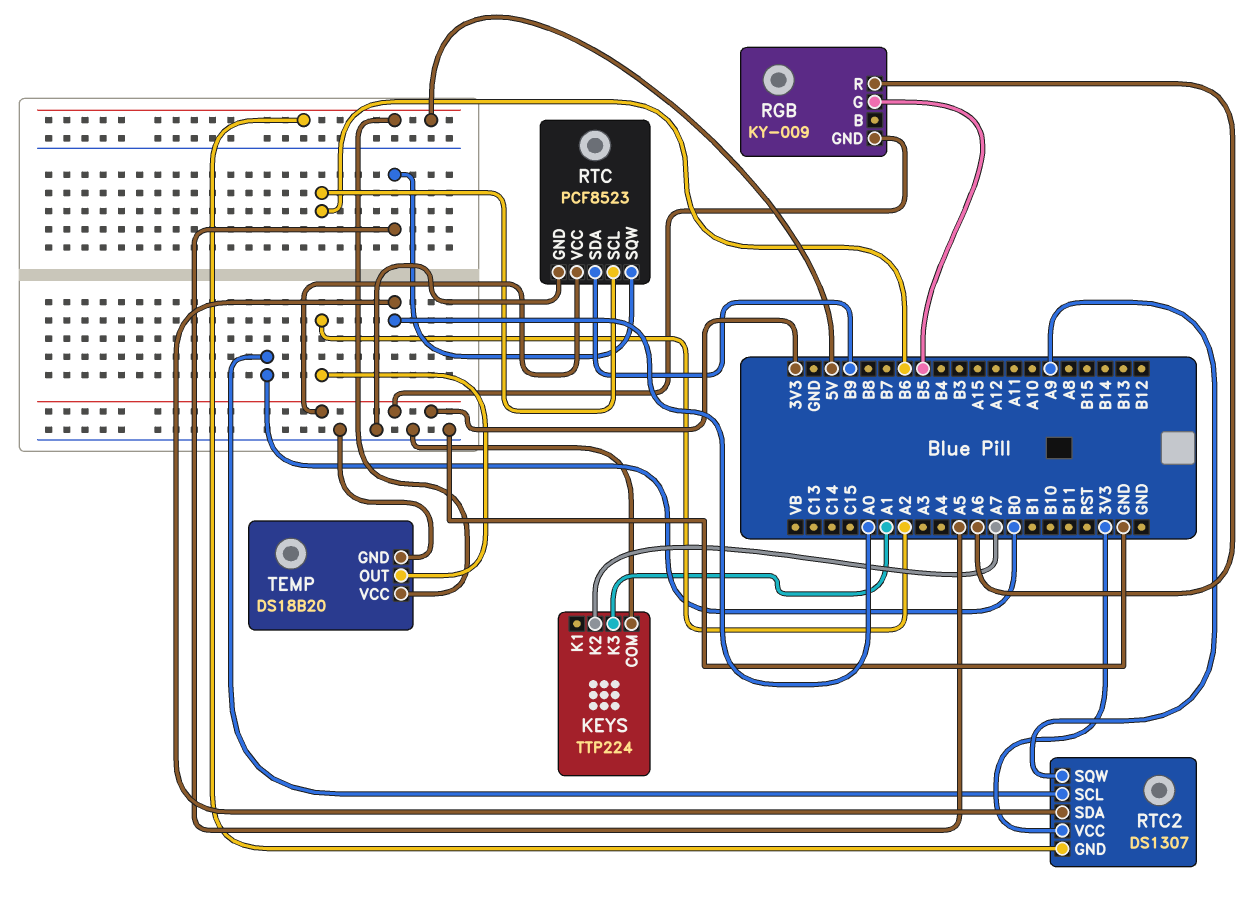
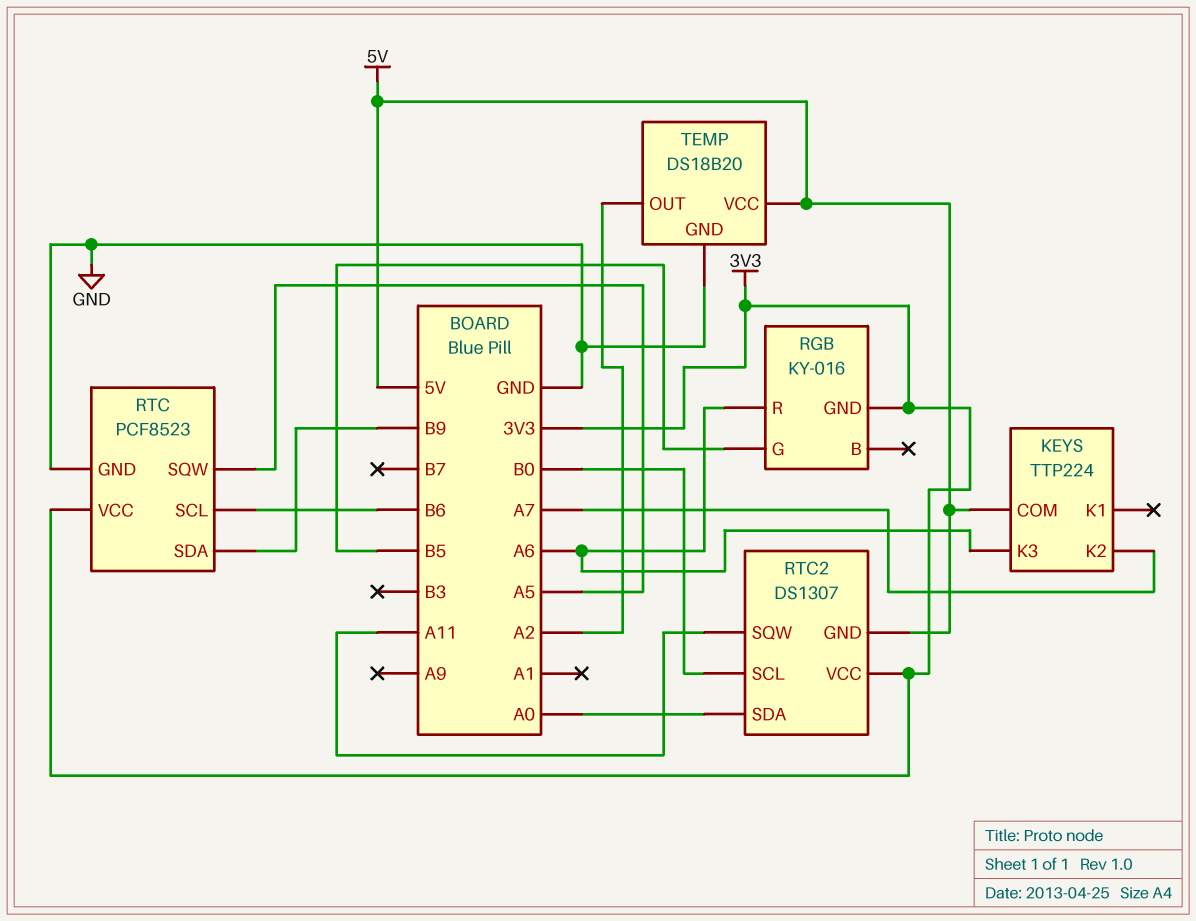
KEYS pin COM: GND -> 5V
KEYS pin K3: A1 -> A6
RGB: KY-009 -> KY-016
RTC2 pin SQW: A9 -> A11

